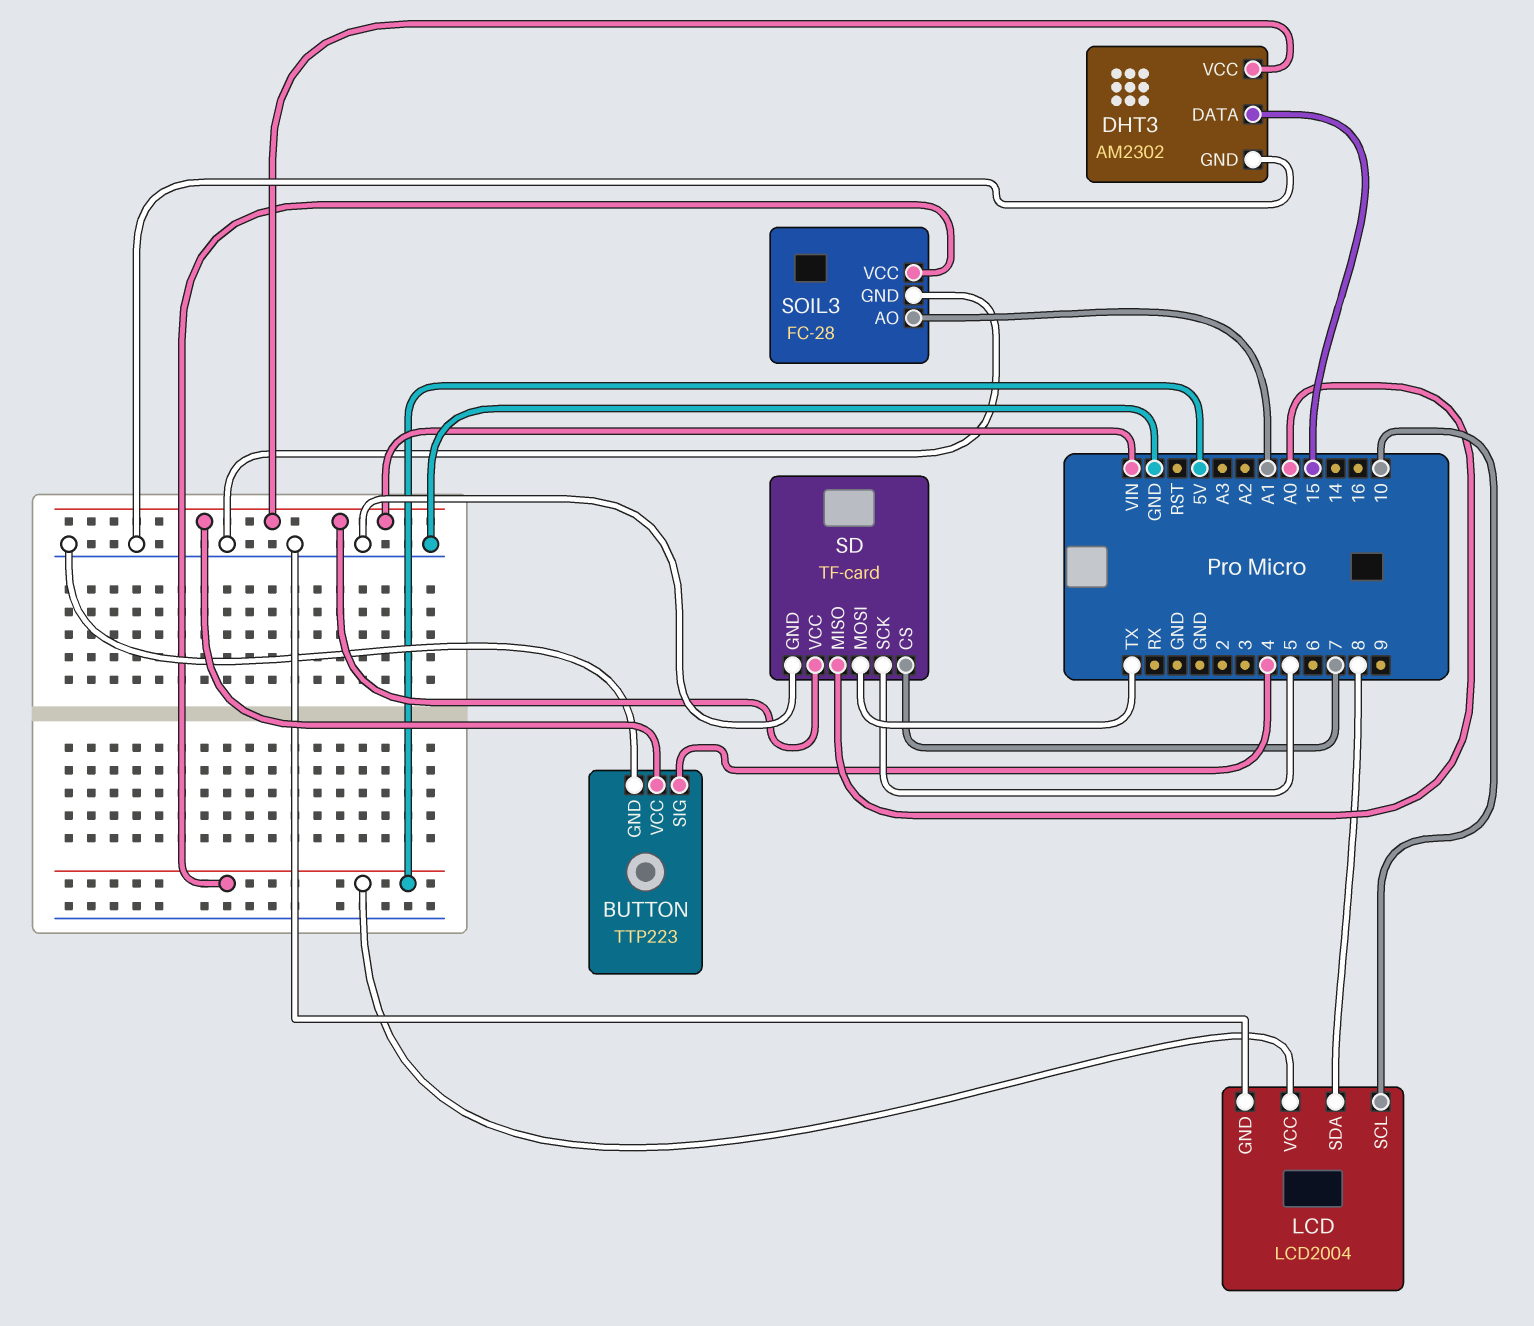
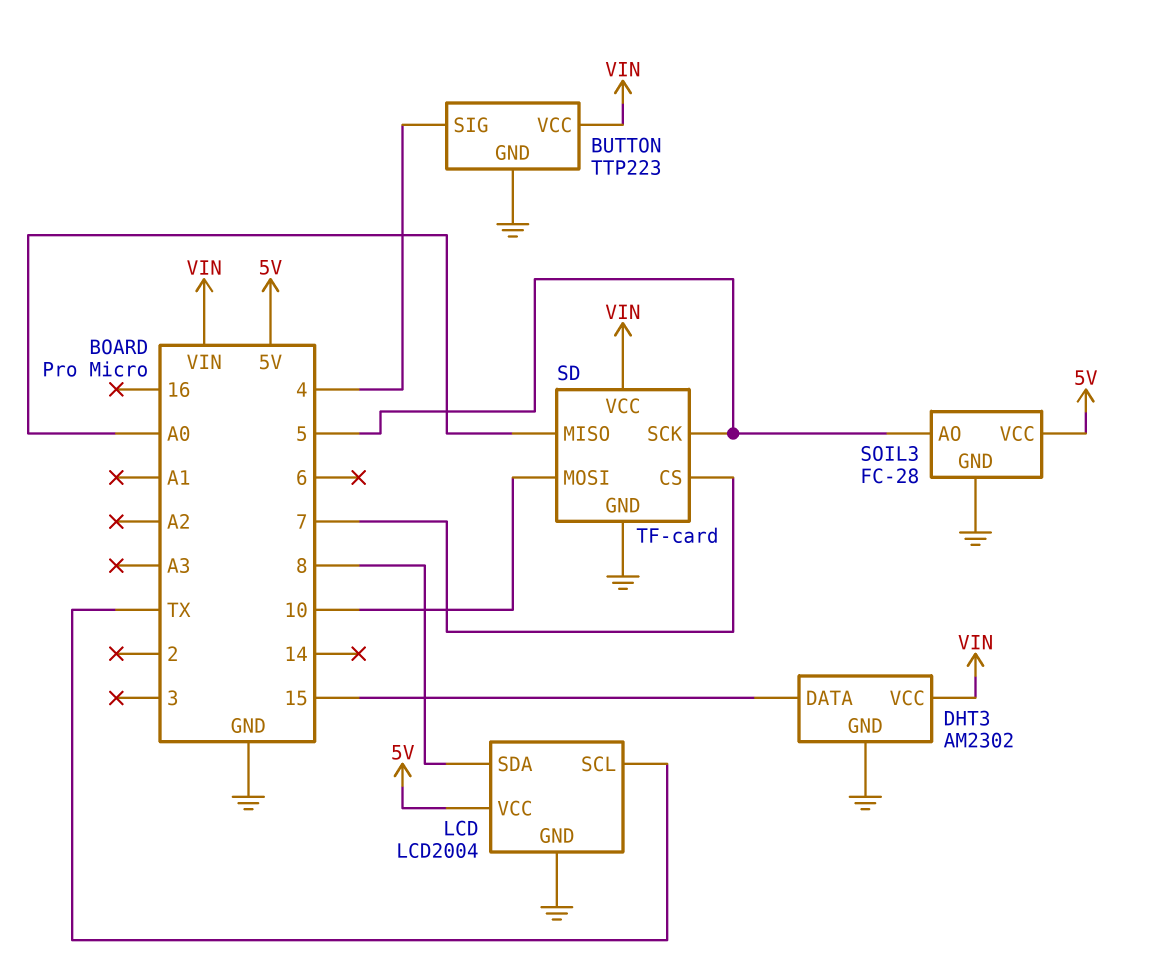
LCD pin SCL: 10 -> TX
SD pin MOSI: TX -> 10
SOIL3 pin AO: A1 -> 5

